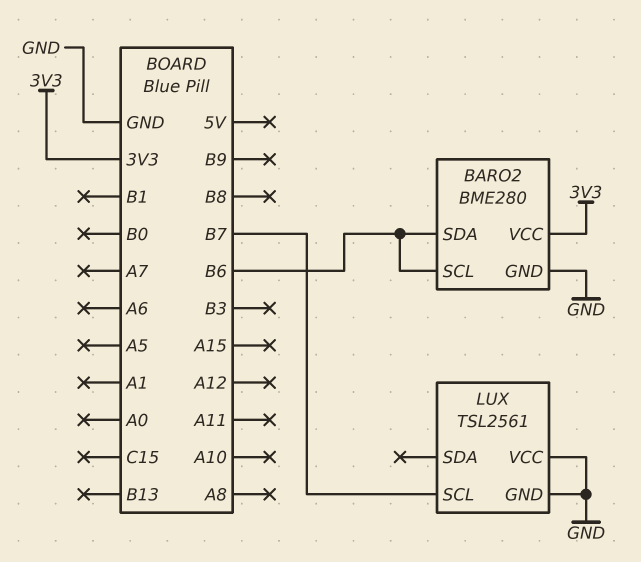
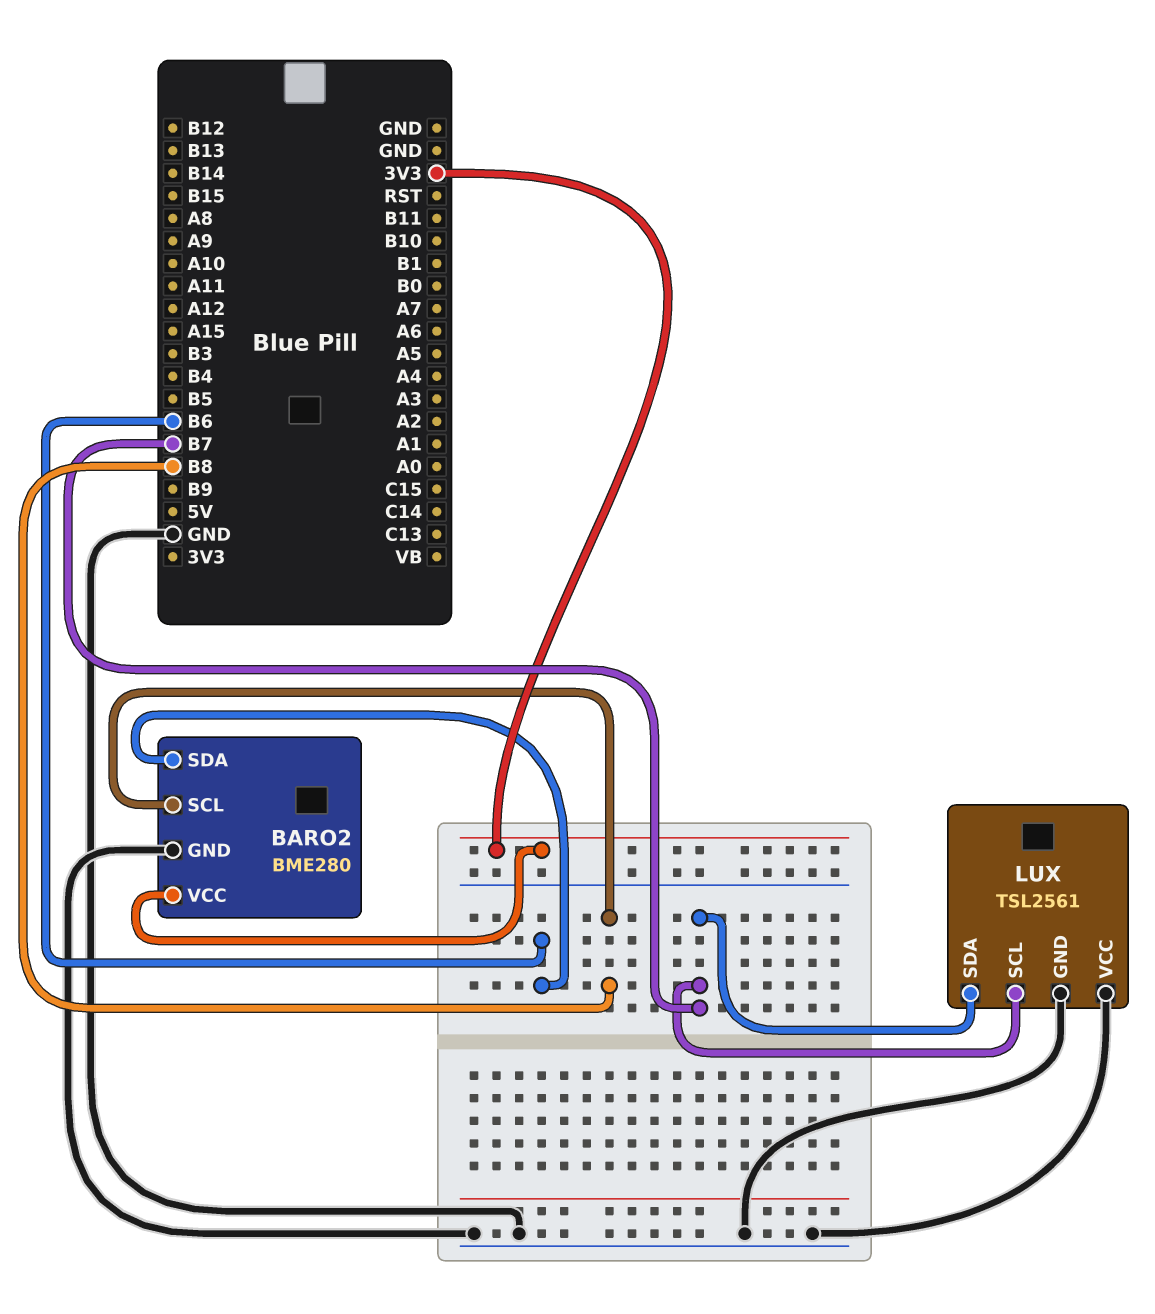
BARO2 pin SCL: B6 -> B8
LUX pin SDA: none -> B7

